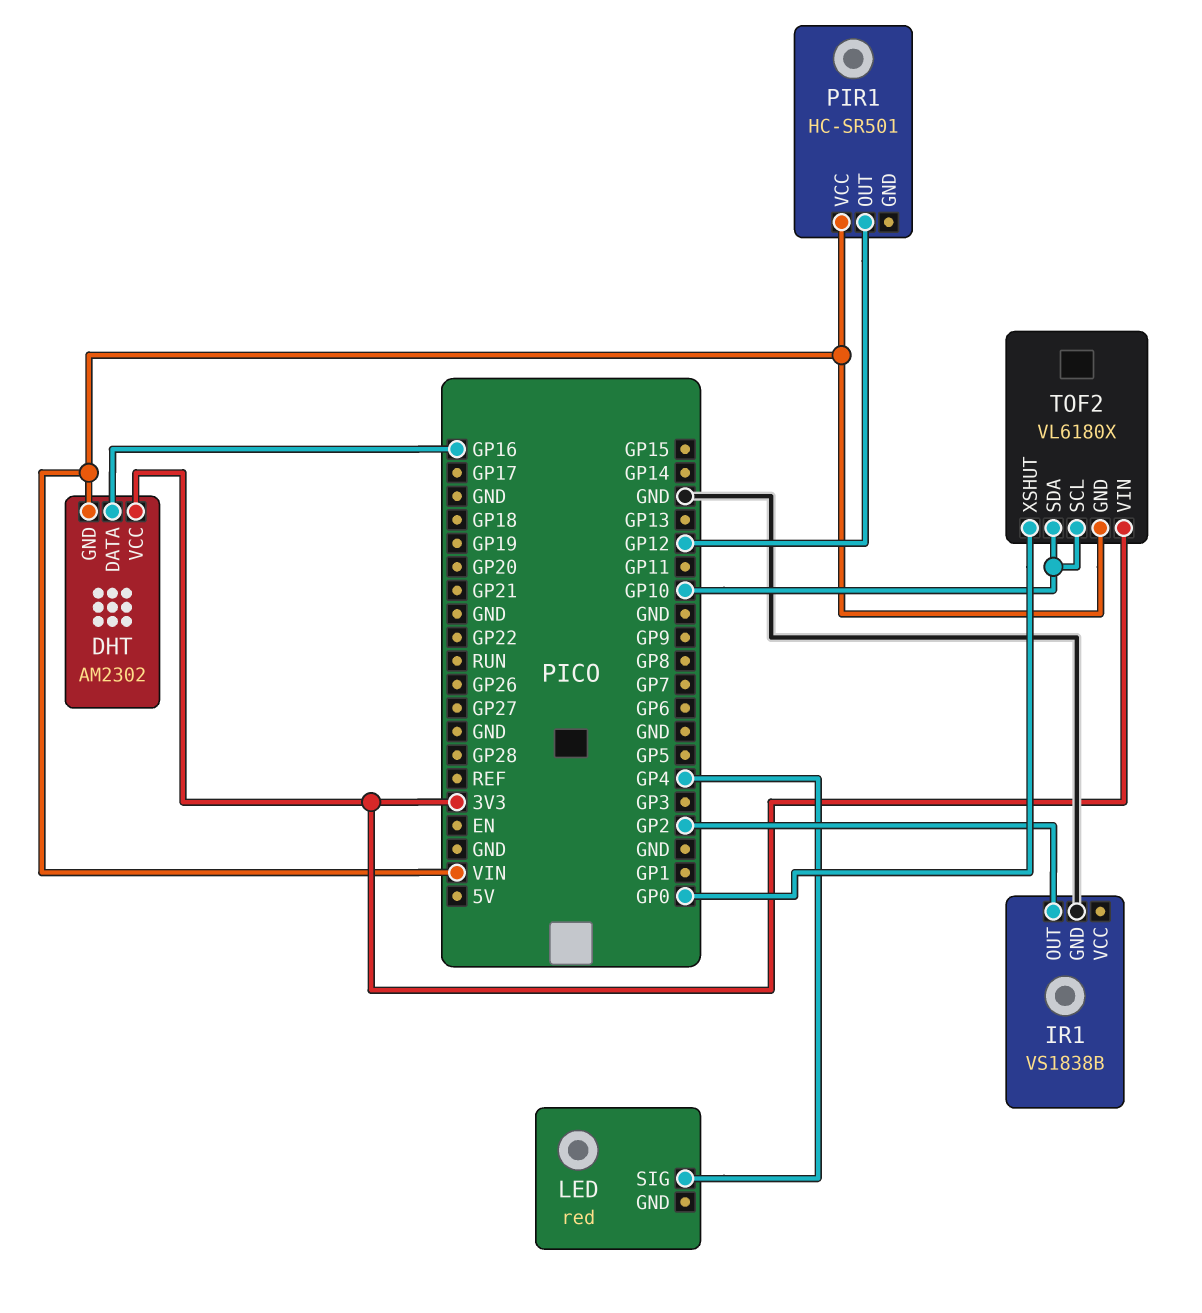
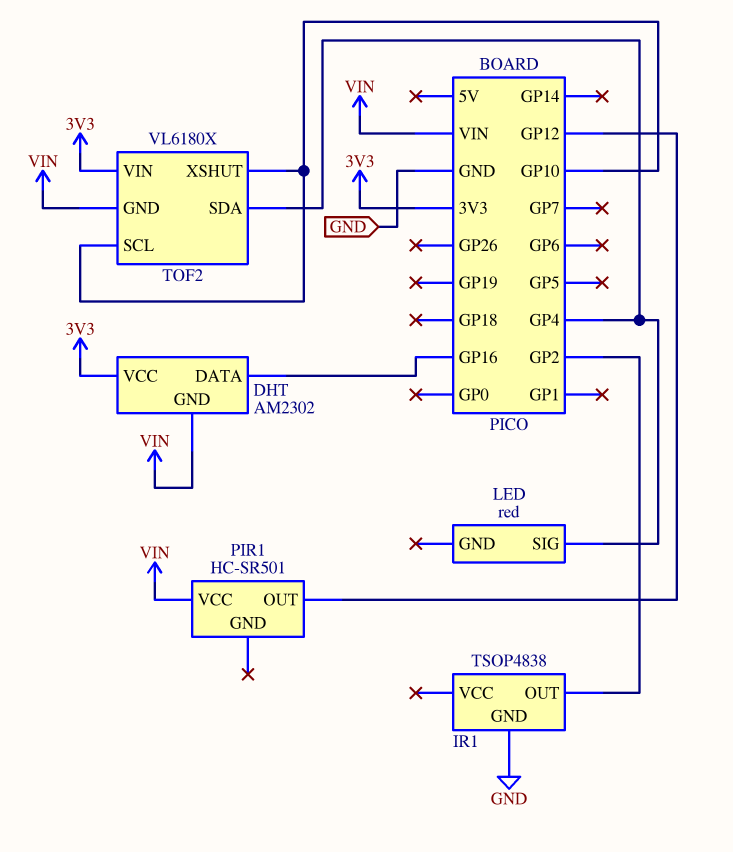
IR1: VS1838B -> TSOP4838
TOF2 pin SDA: GP10 -> GP4
TOF2 pin XSHUT: GP0 -> GP10

